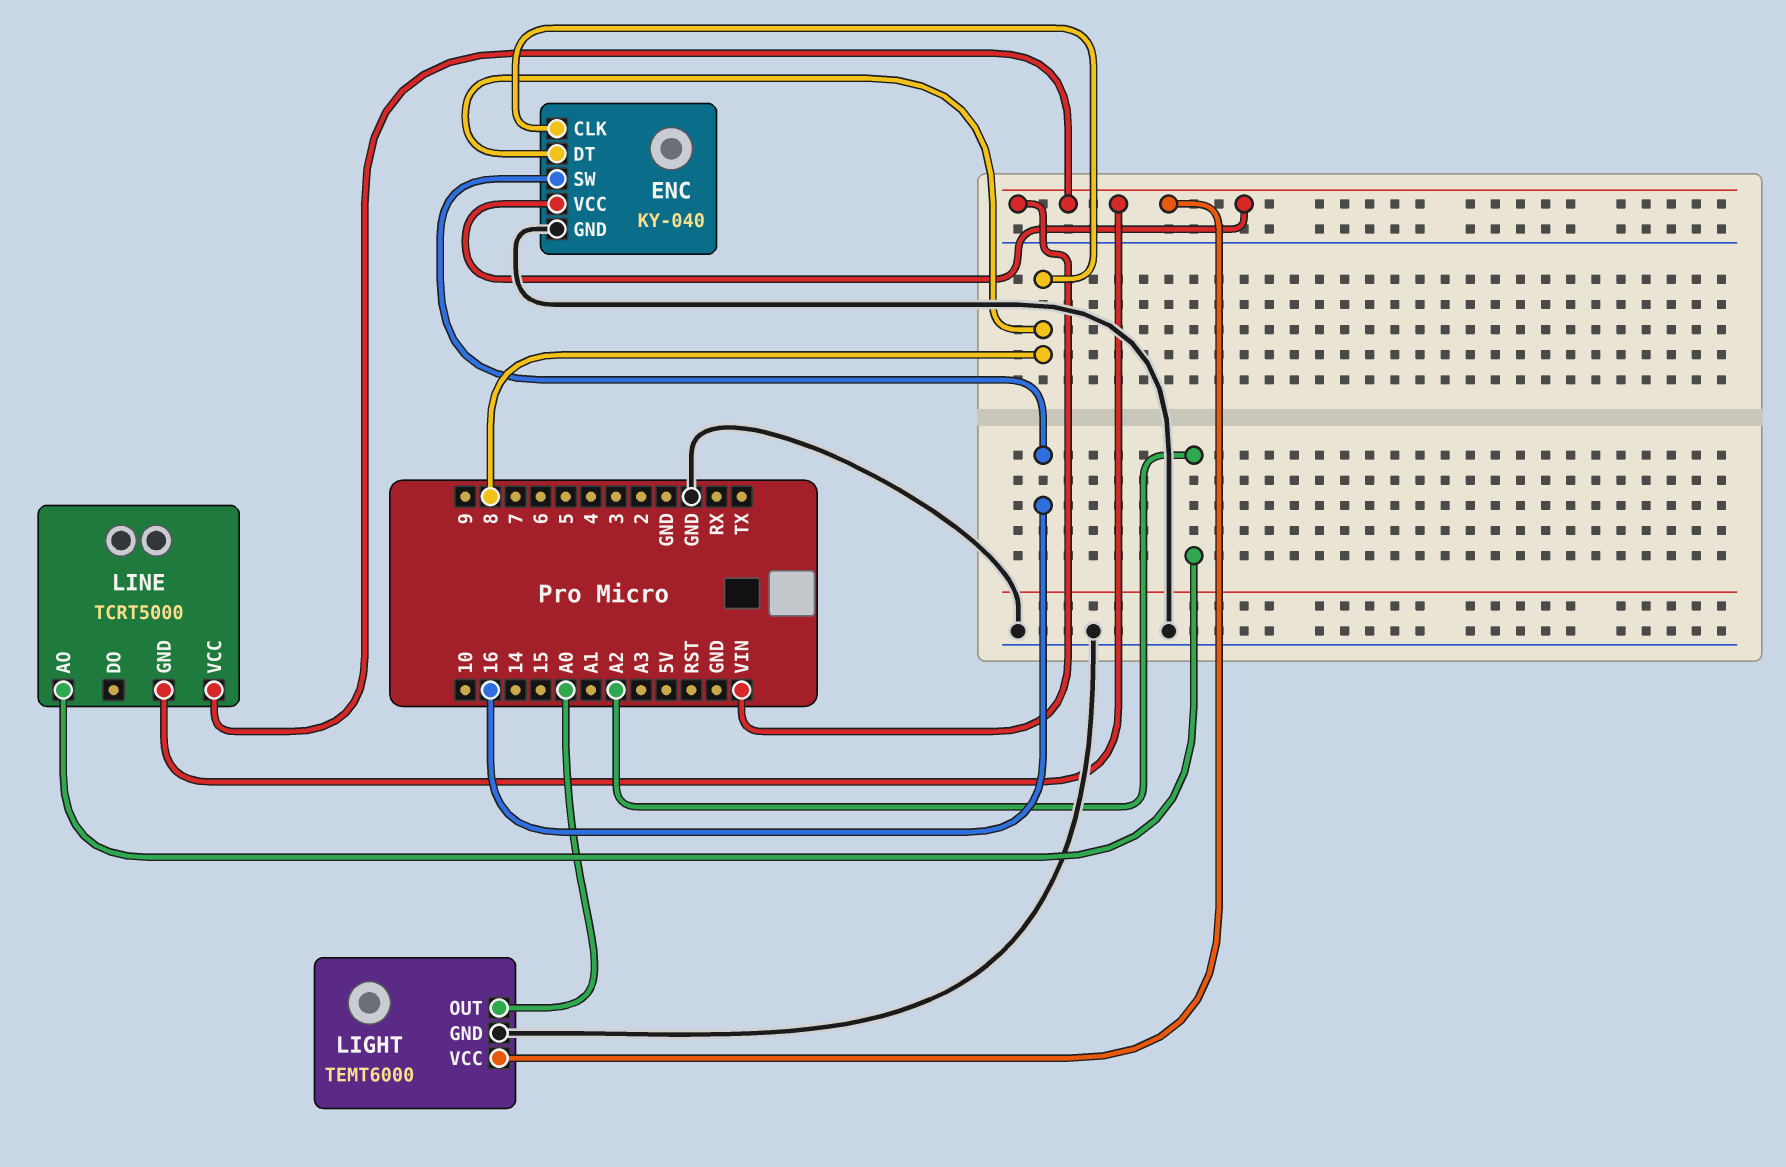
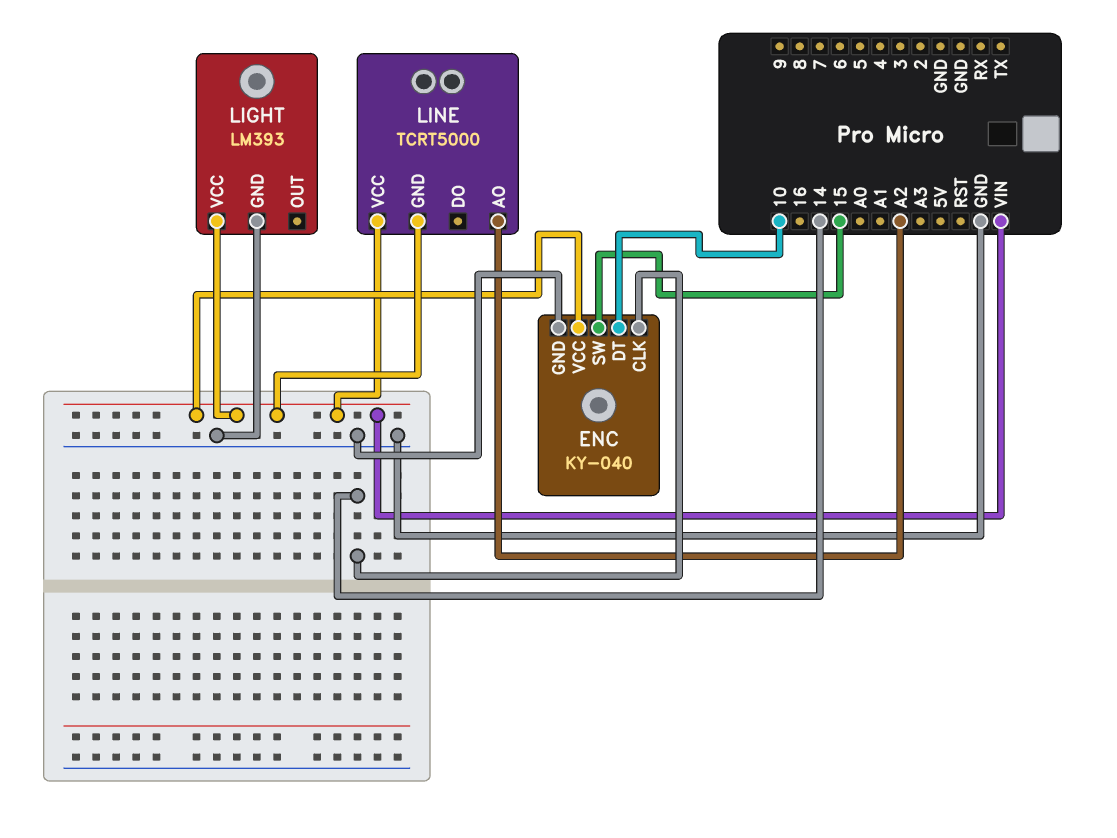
ENC pin CLK: 8 -> 14
ENC pin DT: 8 -> 10
ENC pin SW: 16 -> 15
LIGHT: TEMT6000 -> LM393
LIGHT pin OUT: A0 -> none

